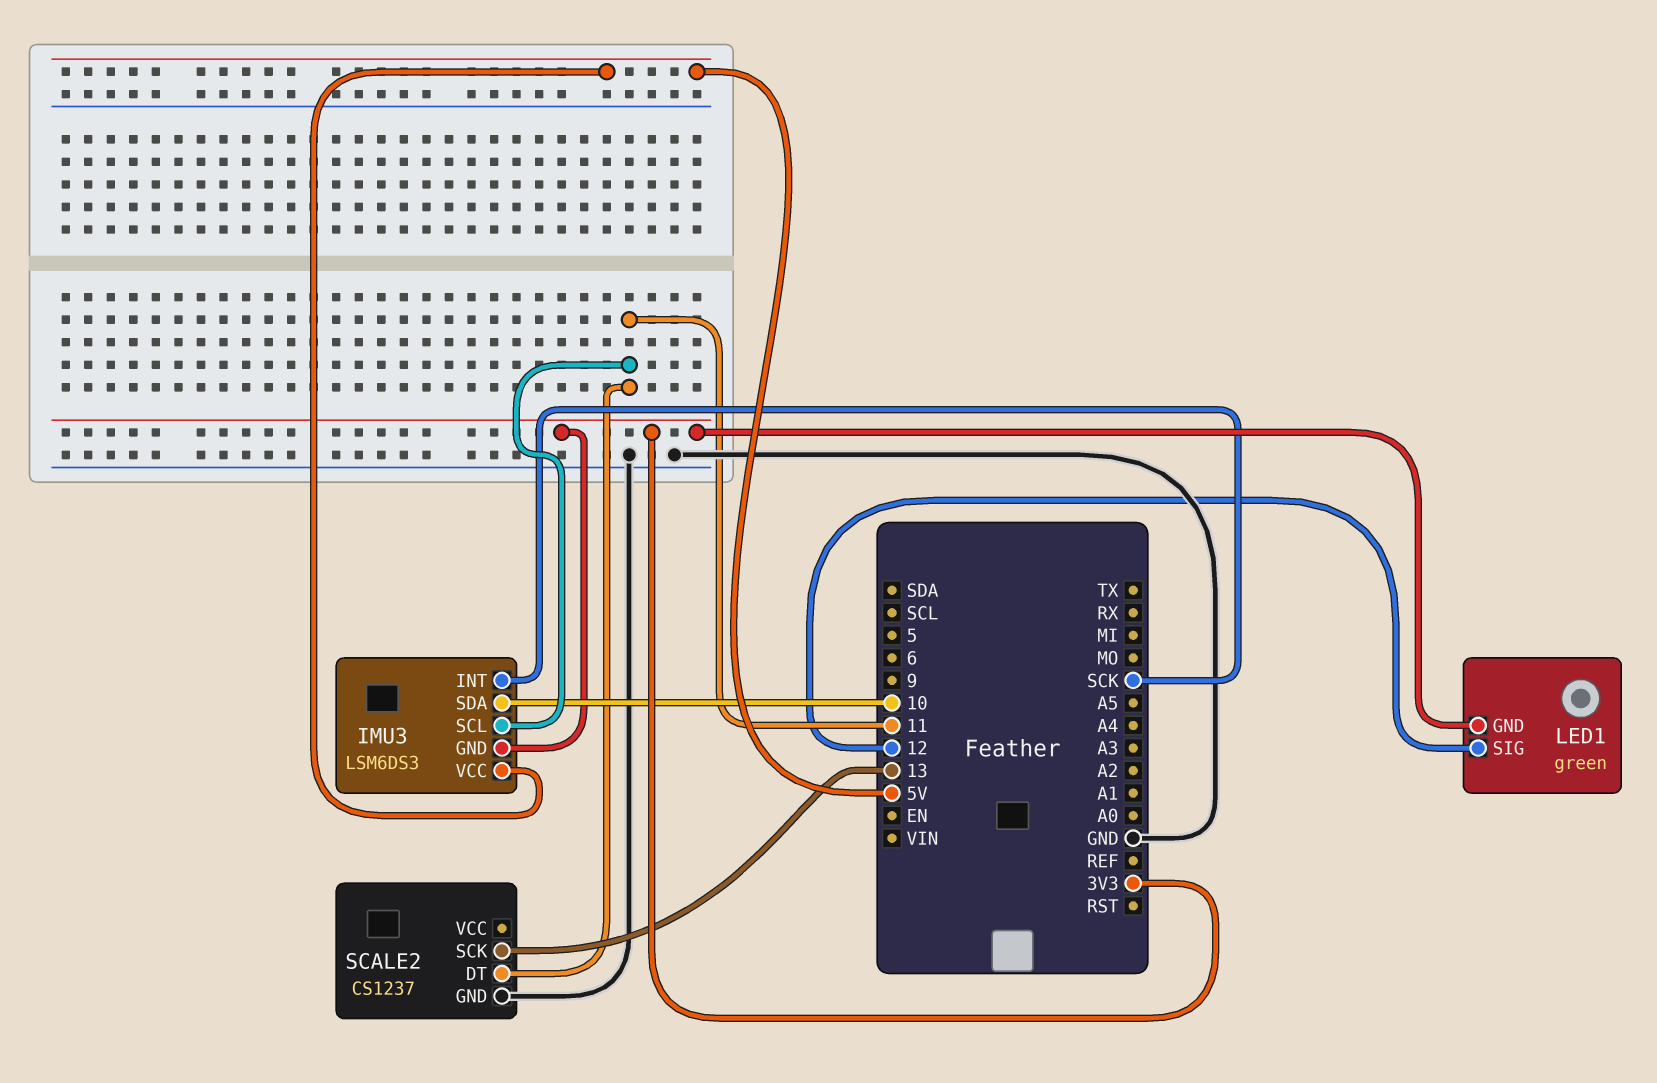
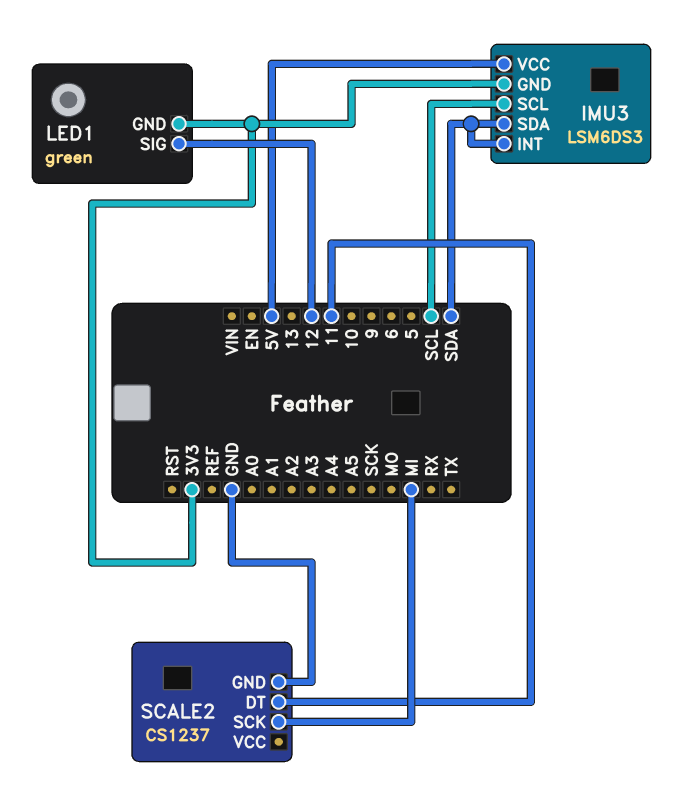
IMU3 pin INT: SCK -> SDA
IMU3 pin SCL: 11 -> SCL
IMU3 pin SDA: 10 -> SDA
SCALE2 pin SCK: 13 -> MI

